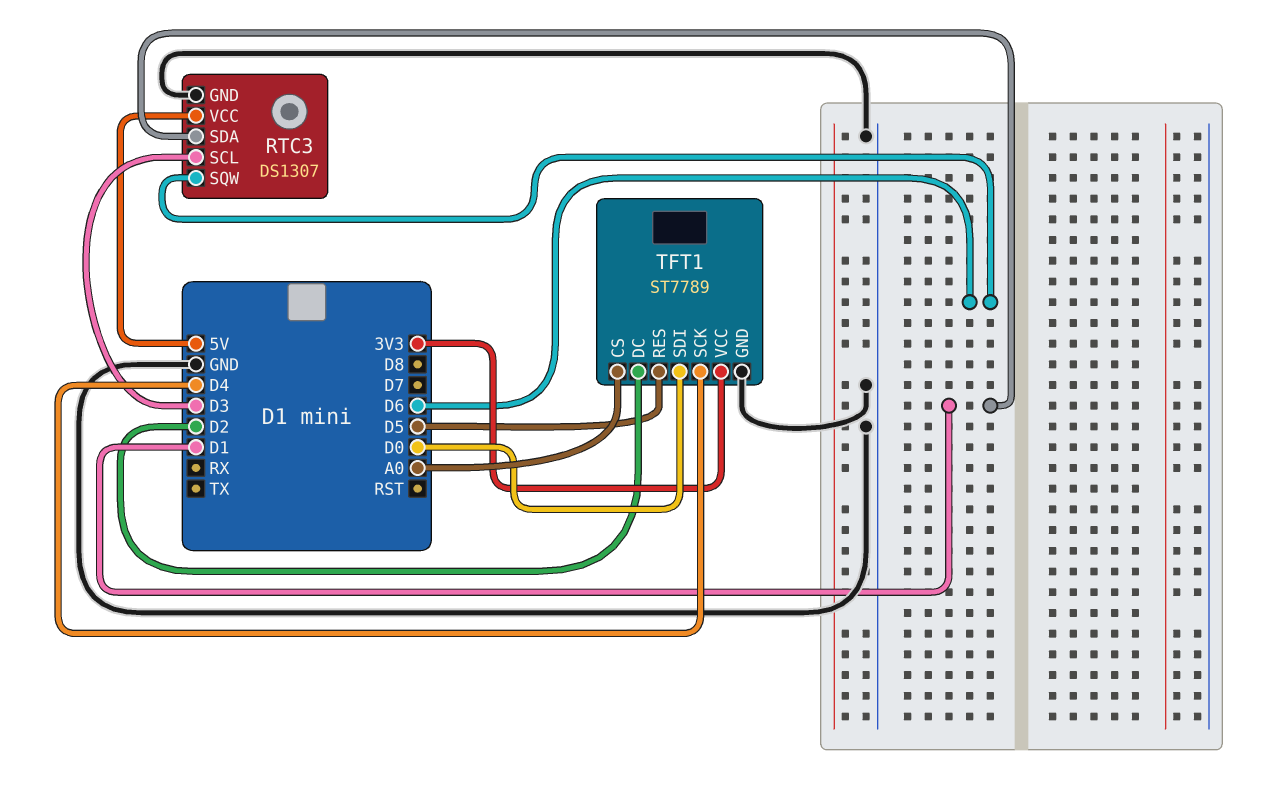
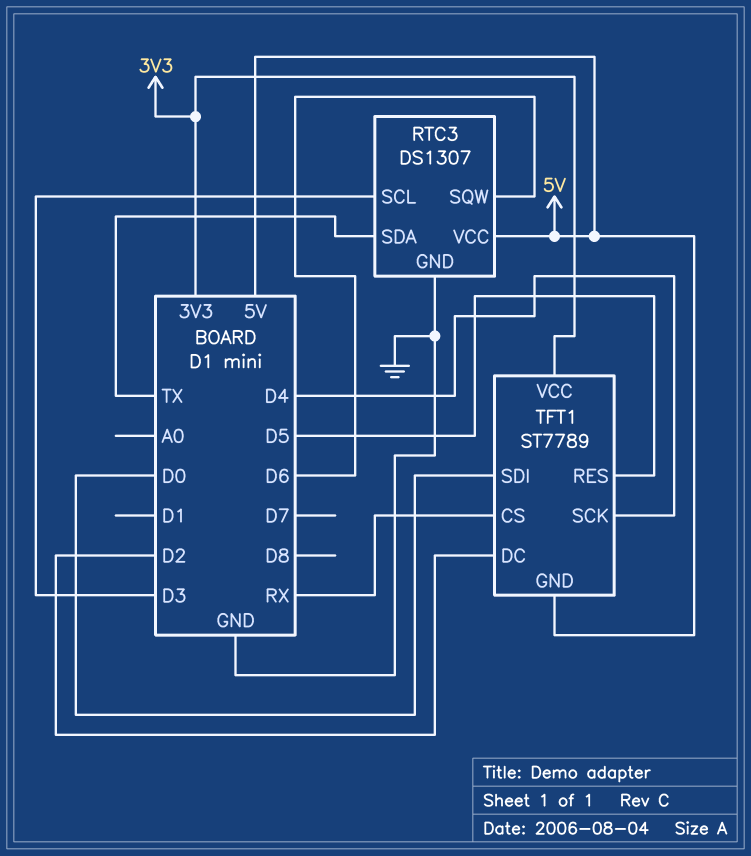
RTC3 pin SDA: D1 -> TX
TFT1 pin CS: A0 -> RX
TFT1 pin GND: GND -> 5V

